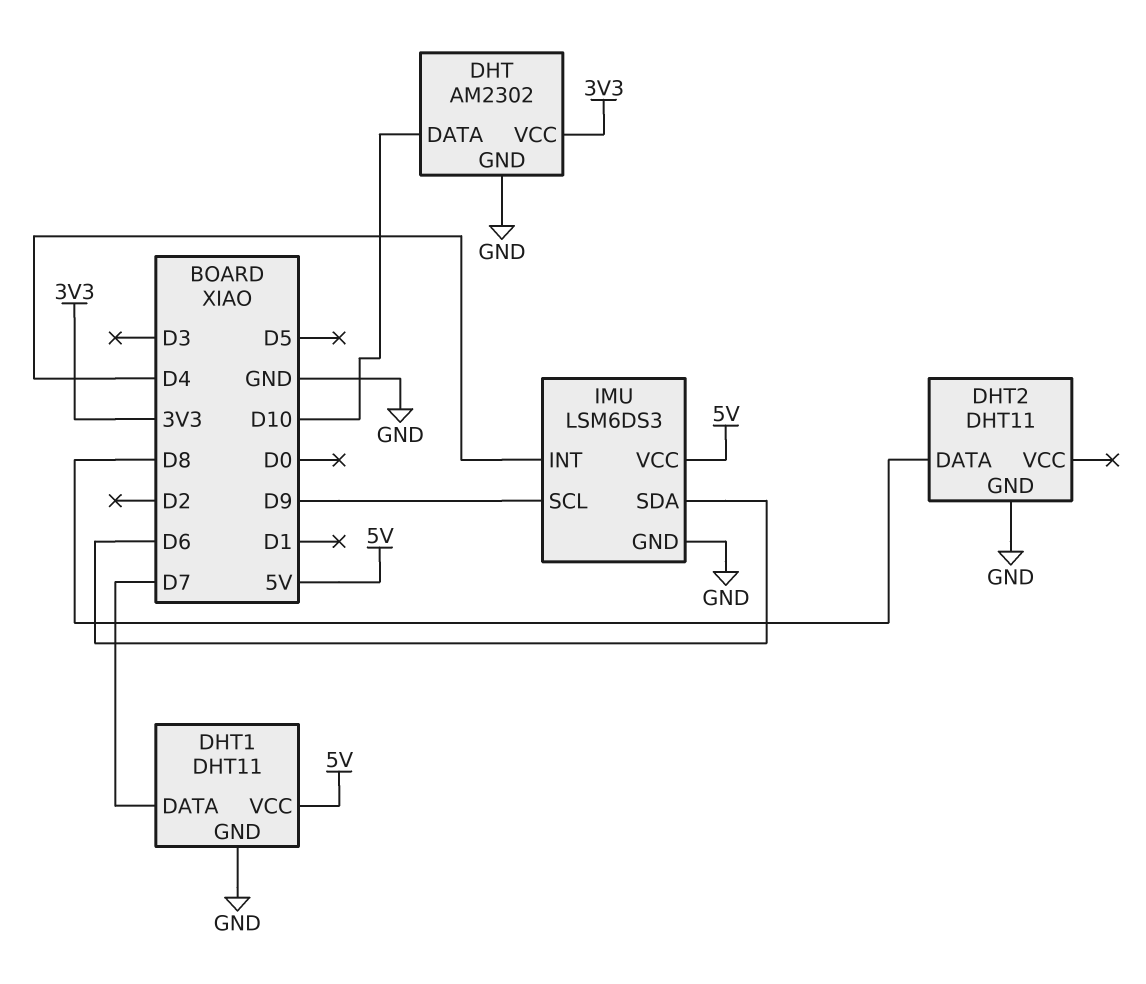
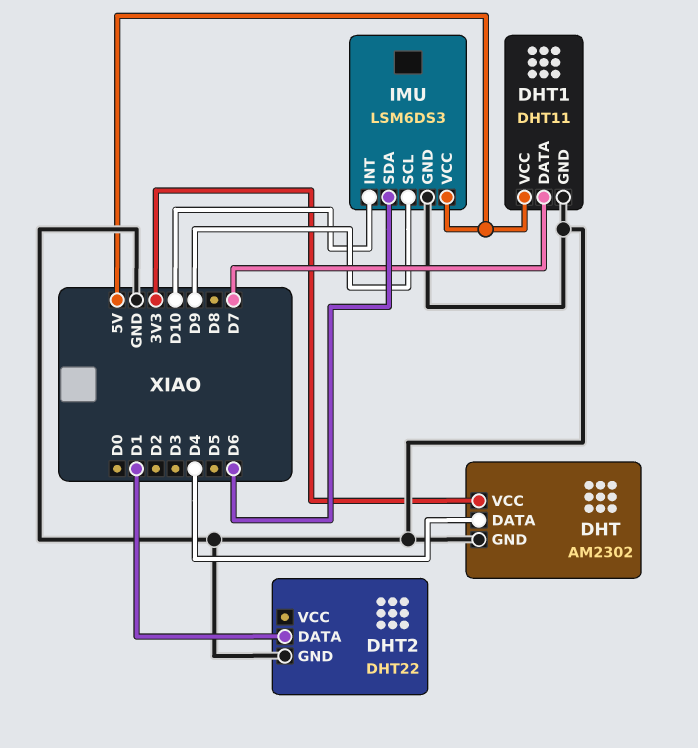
DHT pin DATA: D10 -> D4
DHT2: DHT11 -> DHT22
DHT2 pin DATA: D8 -> D1
IMU pin INT: D4 -> D10

